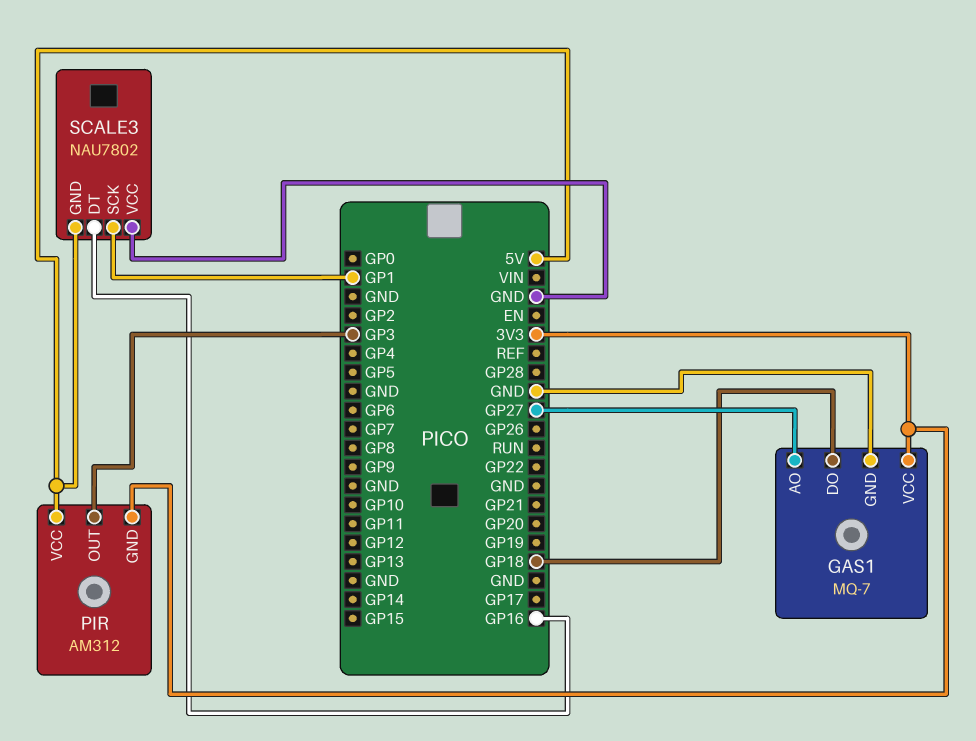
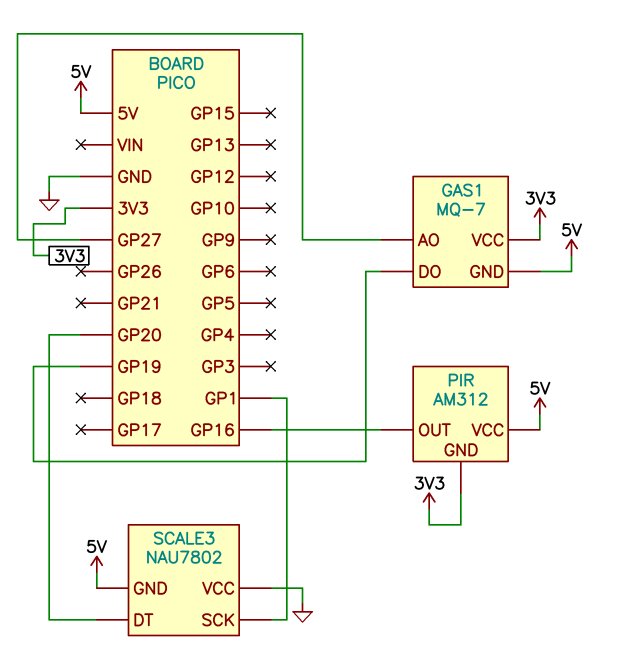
GAS1 pin DO: GP18 -> GP19
GAS1 pin GND: GND -> 5V
PIR pin OUT: GP3 -> GP16
SCALE3 pin DT: GP16 -> GP20

